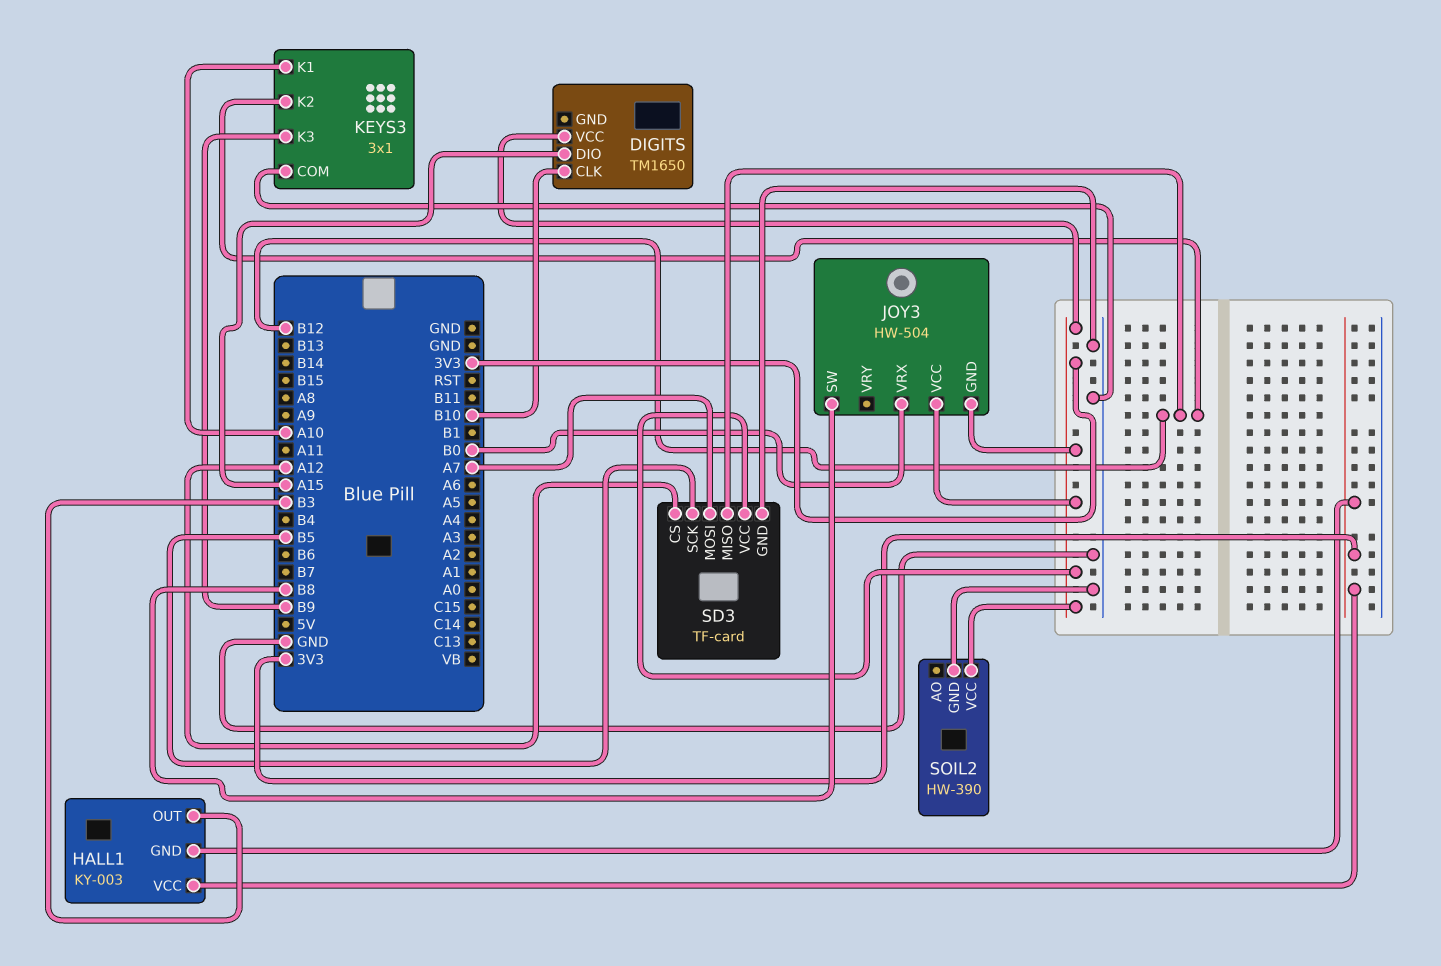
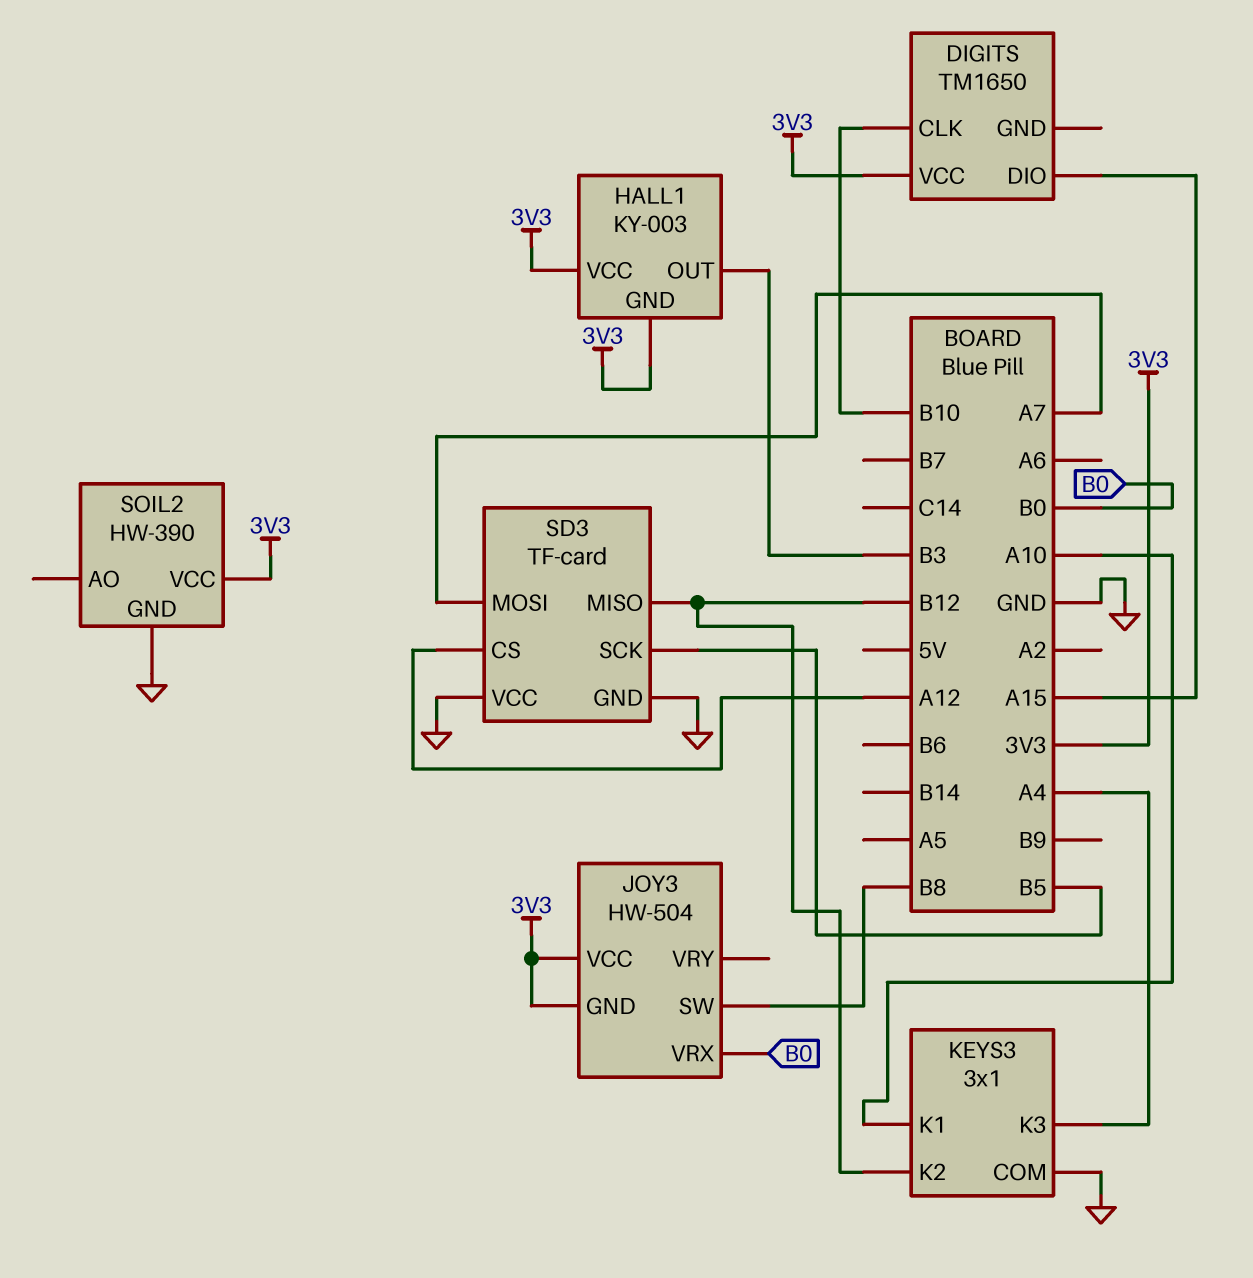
KEYS3 pin K3: B9 -> A4
SD3 pin VCC: 3V3 -> GND

